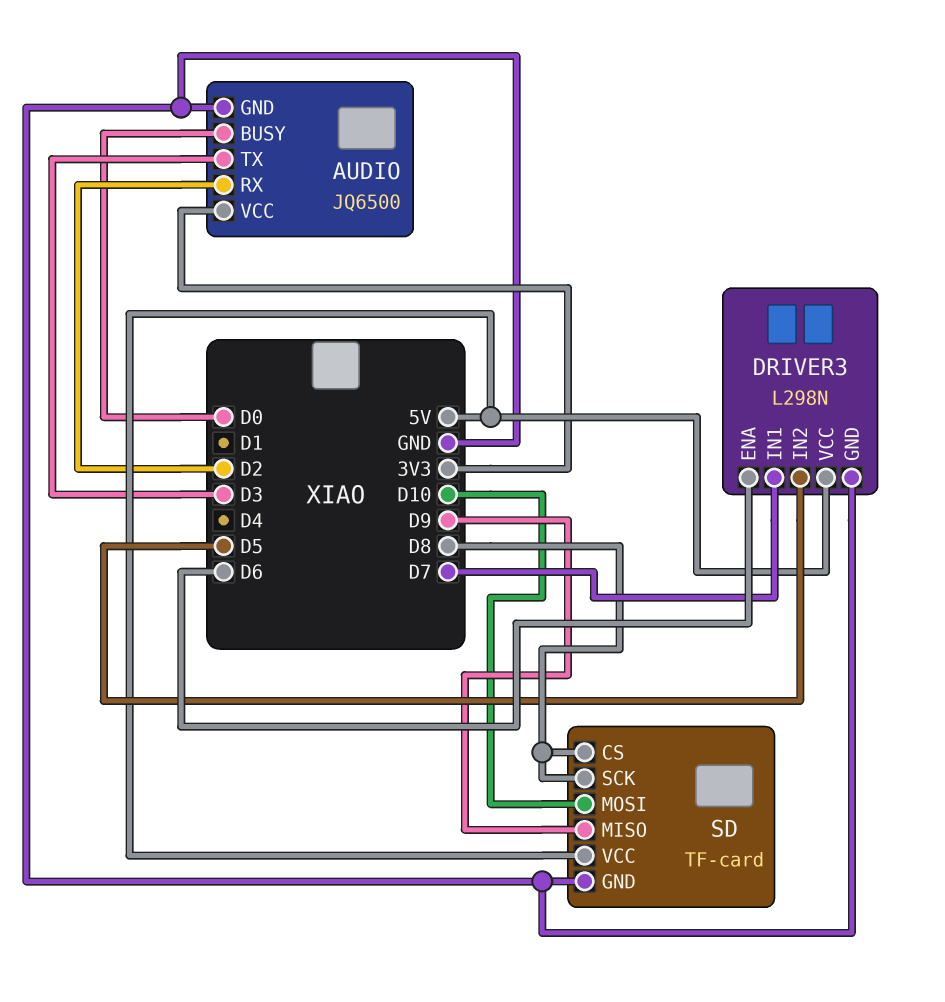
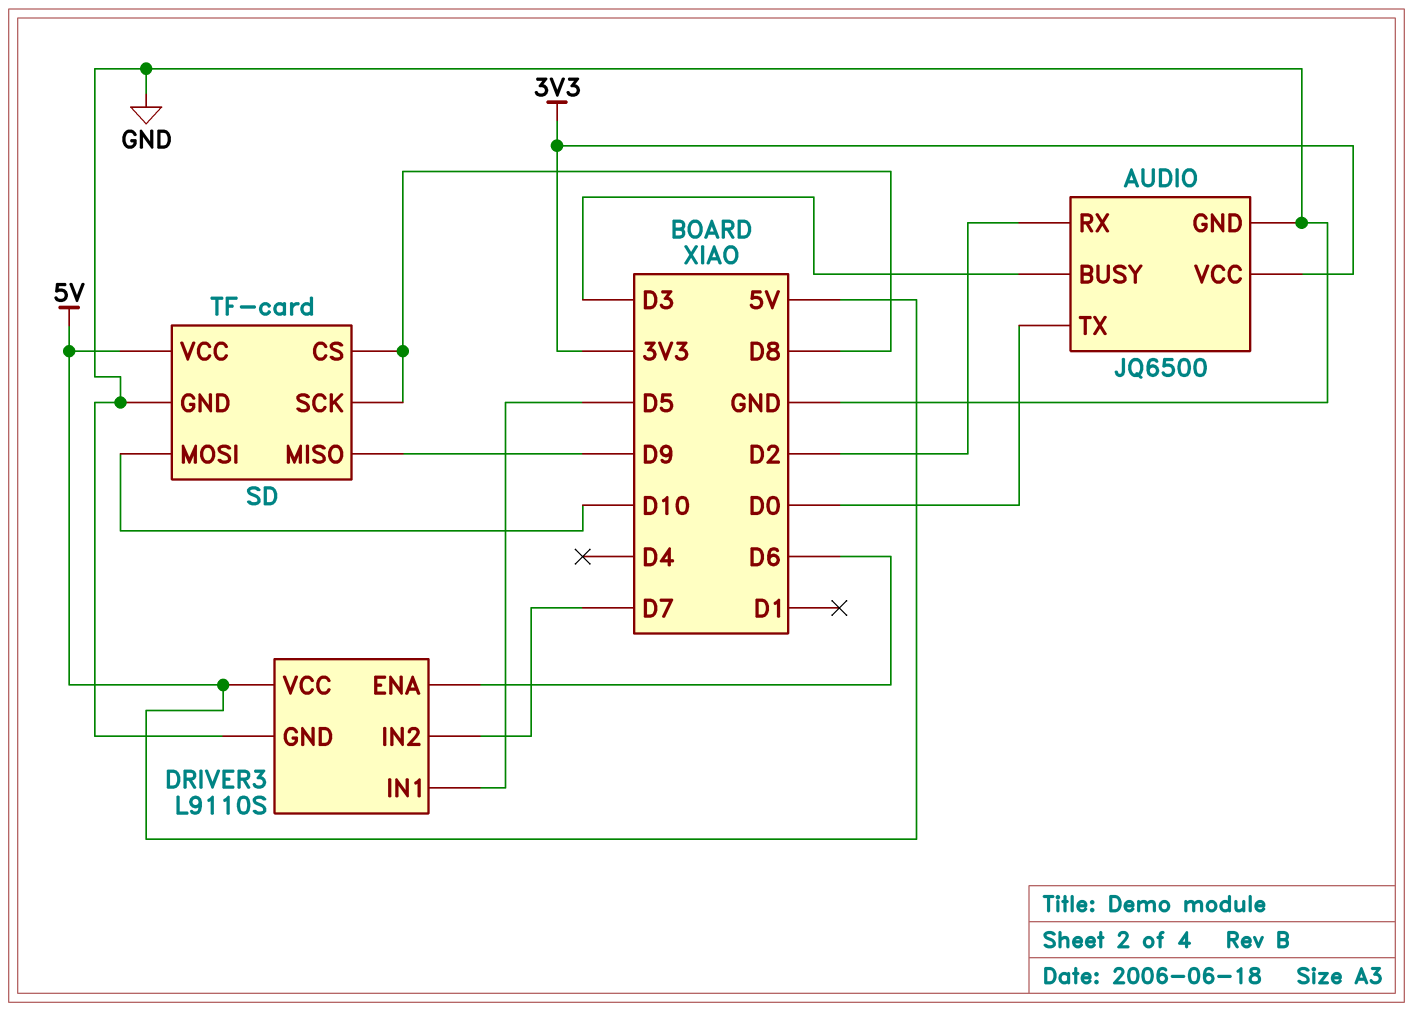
AUDIO pin BUSY: D0 -> D3
AUDIO pin TX: D3 -> D0
DRIVER3: L298N -> L9110S
DRIVER3 pin IN1: D7 -> D5
DRIVER3 pin IN2: D5 -> D7

